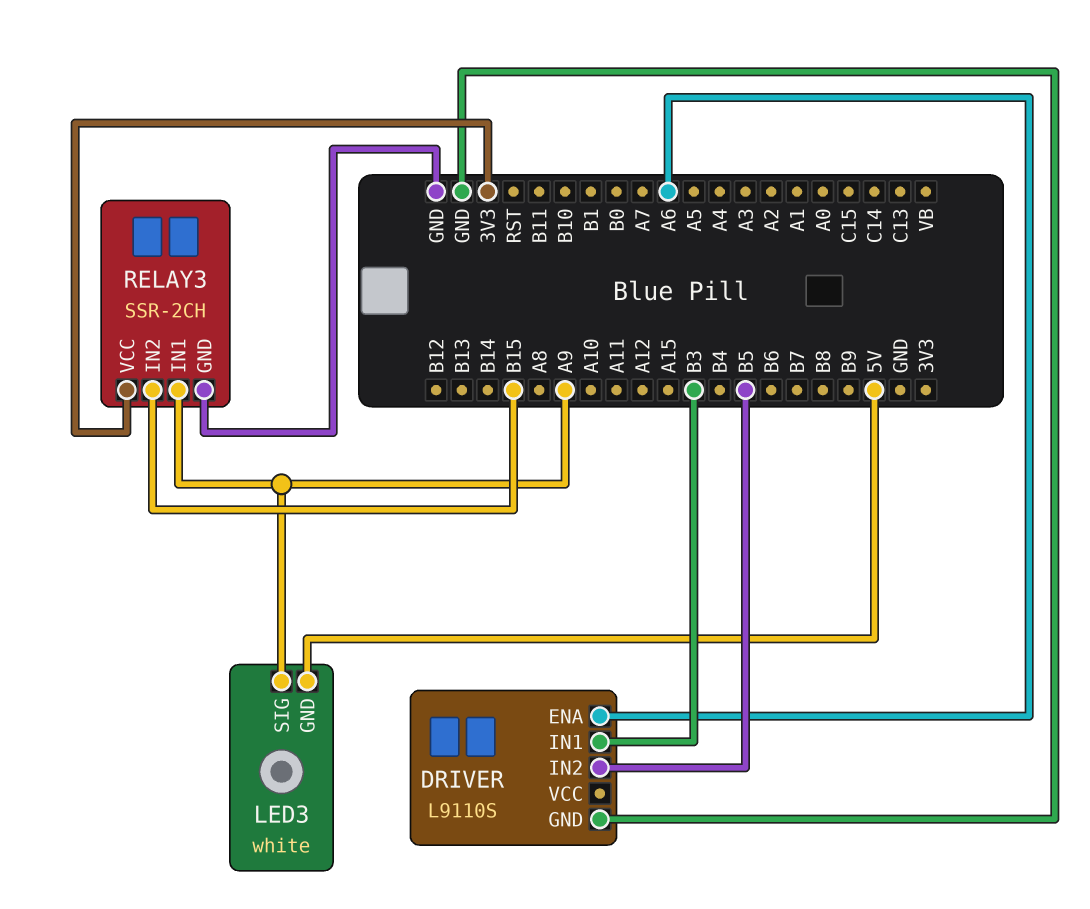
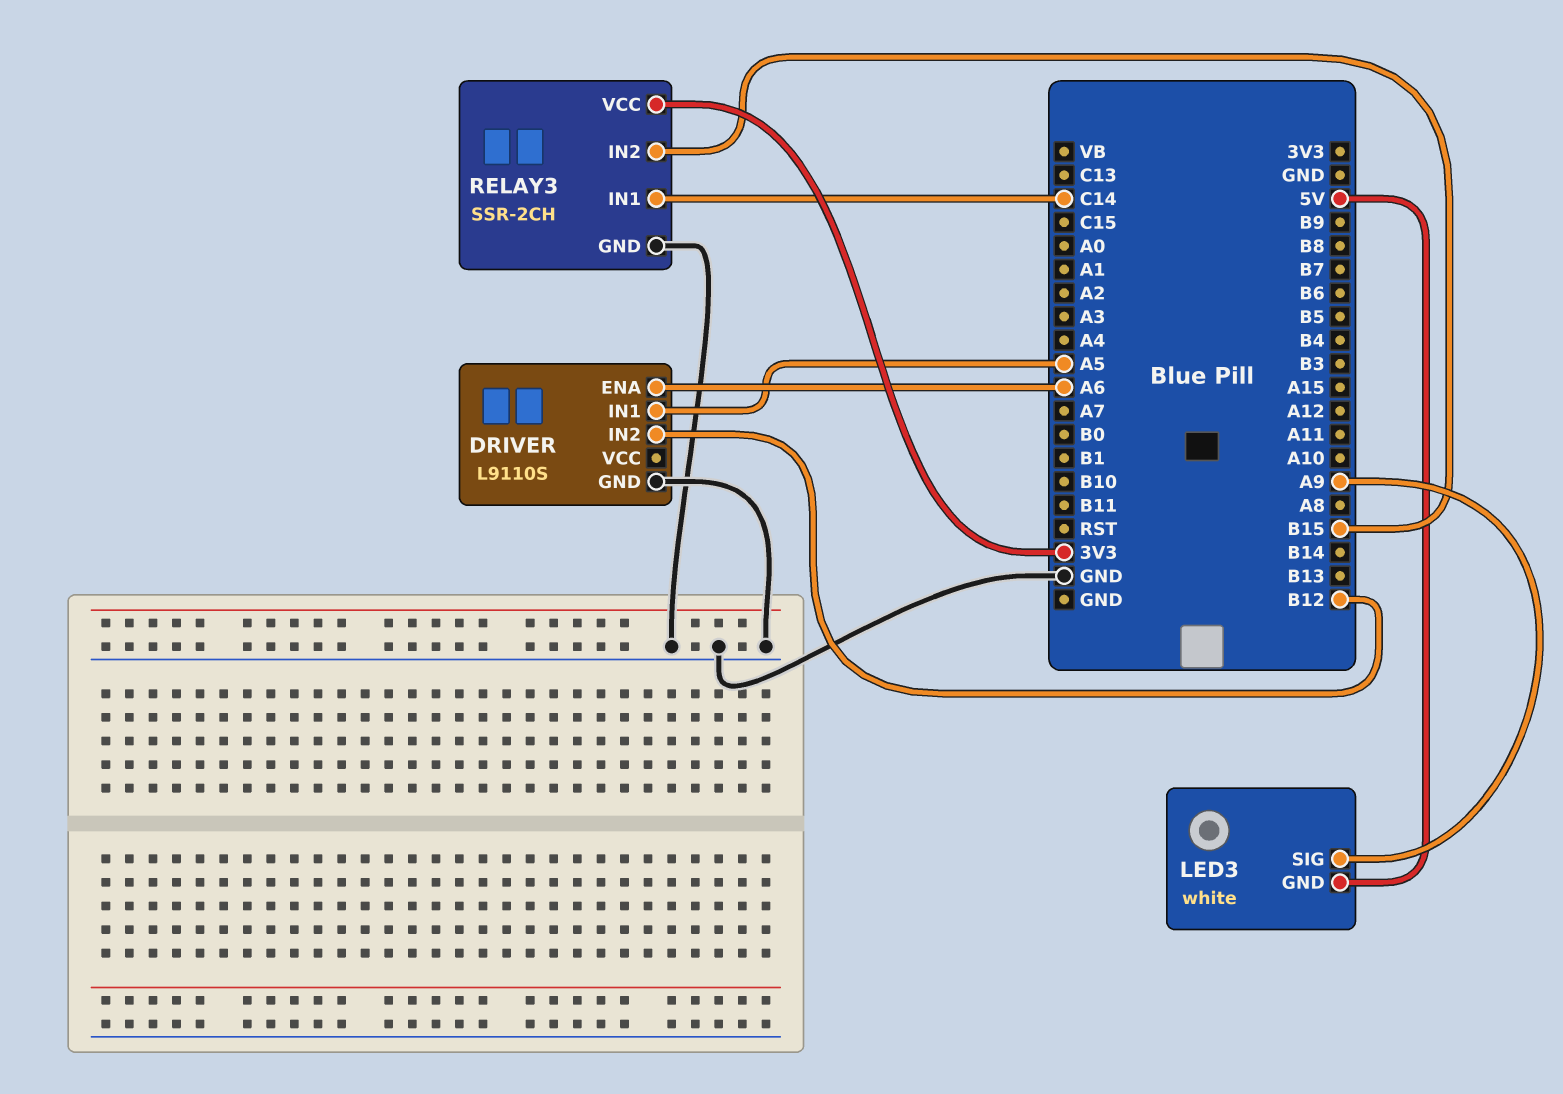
DRIVER pin IN1: B3 -> A5
DRIVER pin IN2: B5 -> B12
RELAY3 pin IN1: A9 -> C14

